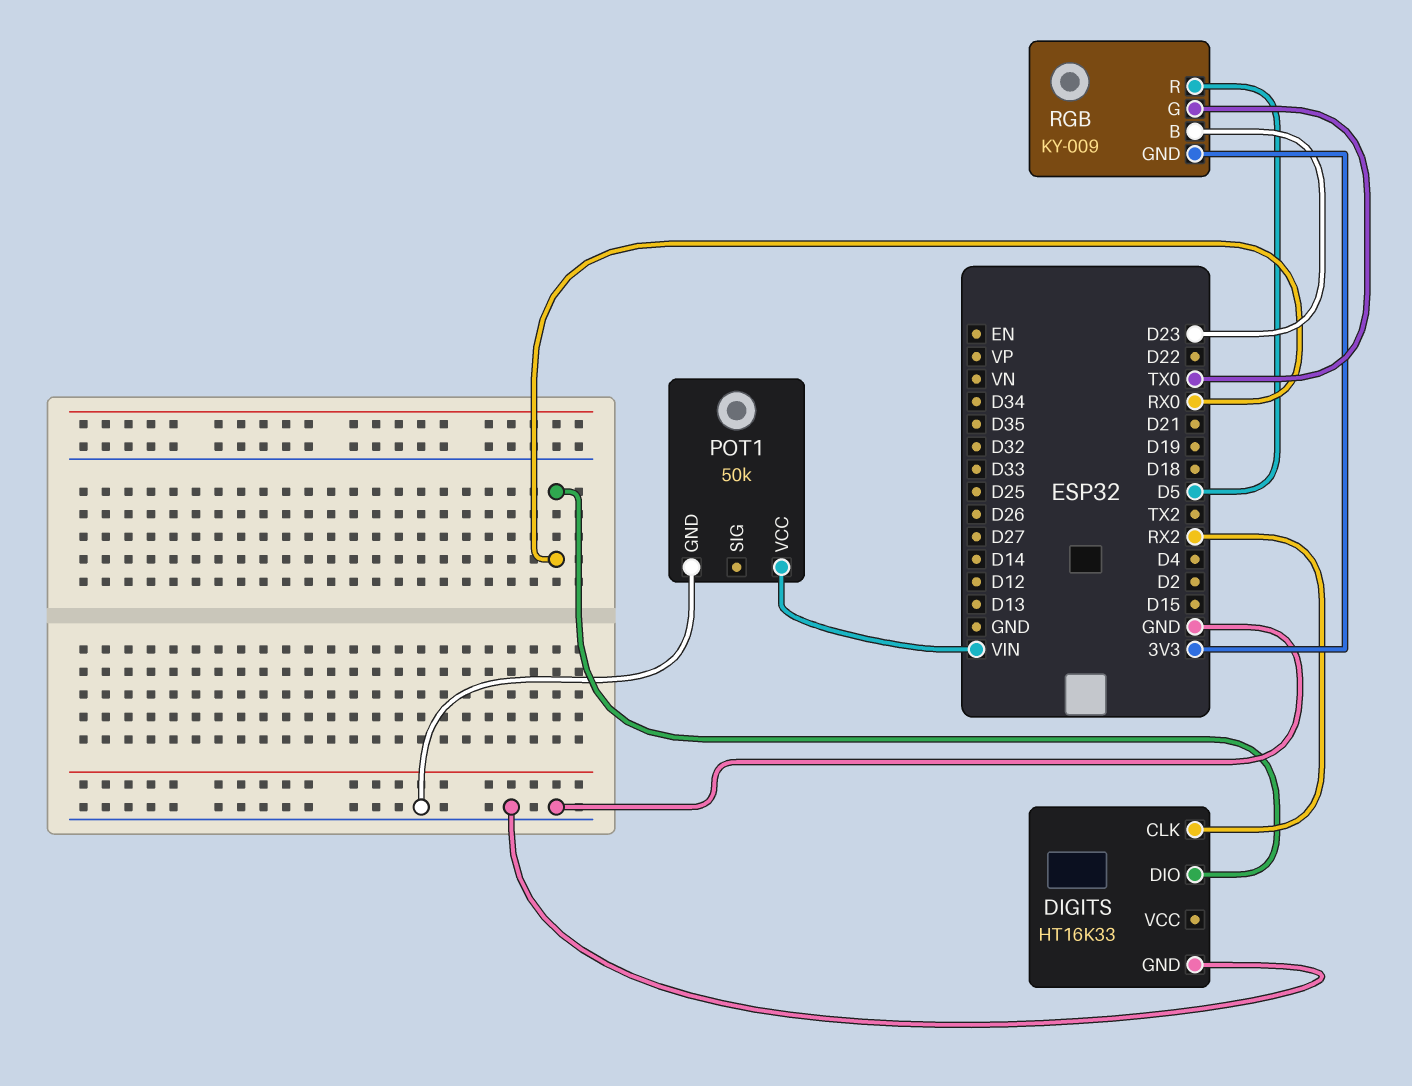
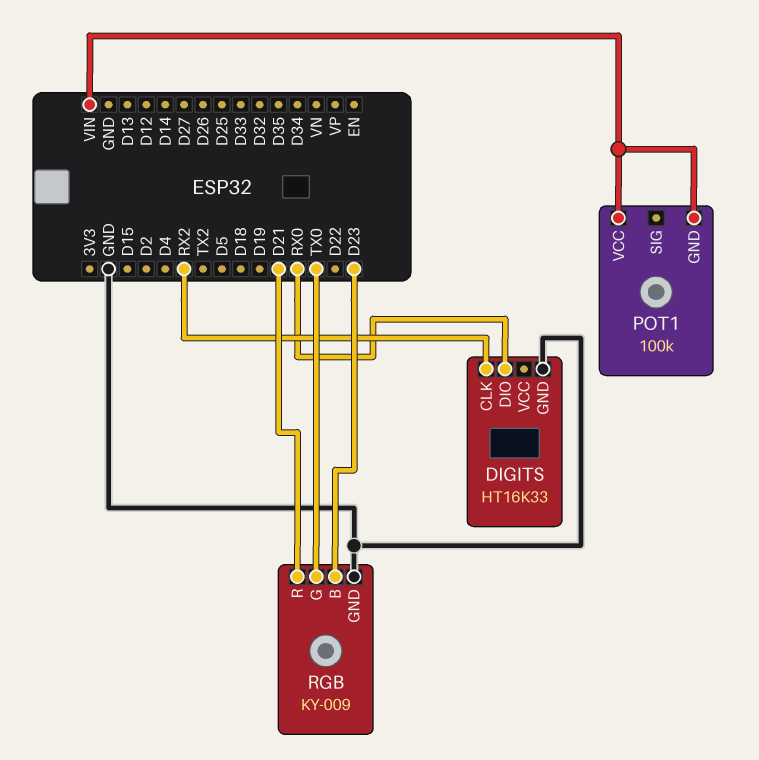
POT1: 50k -> 100k
POT1 pin GND: GND -> VIN
RGB pin GND: 3V3 -> GND
RGB pin R: D5 -> D21

